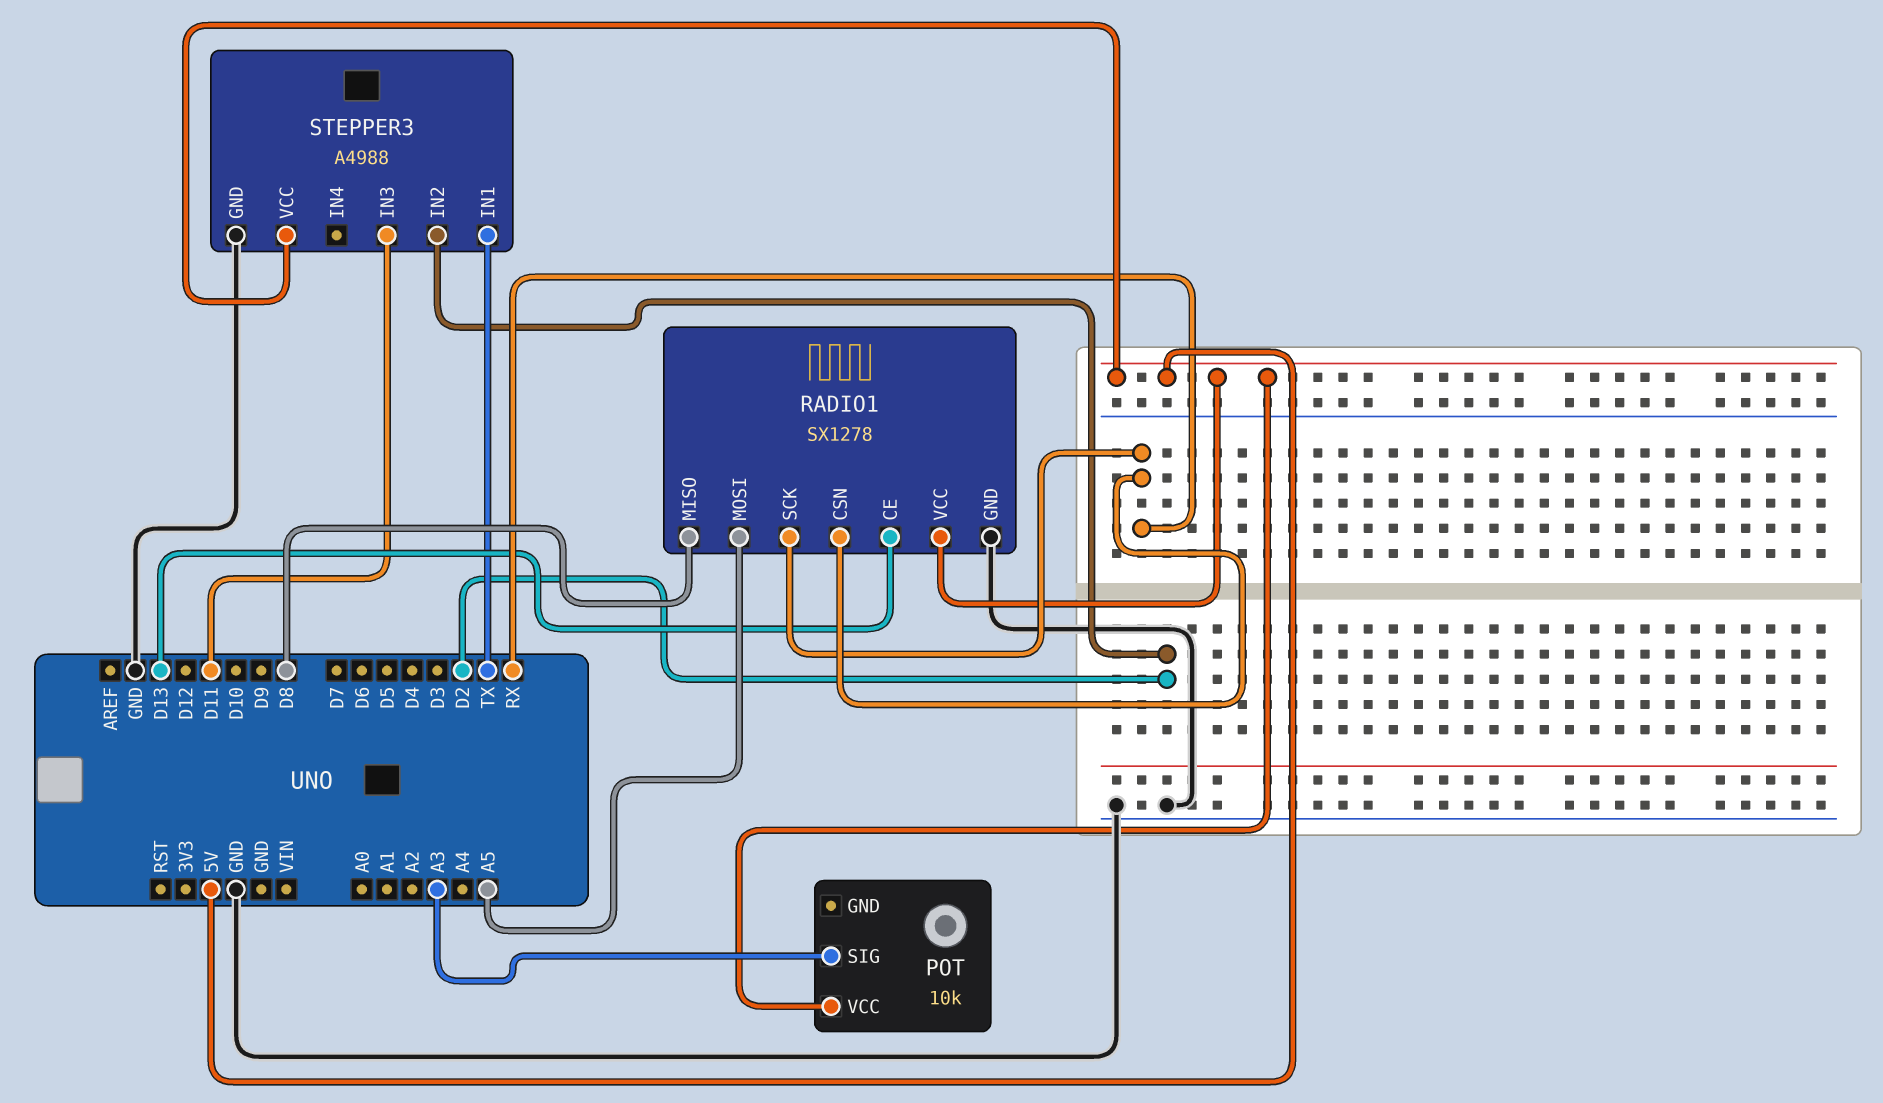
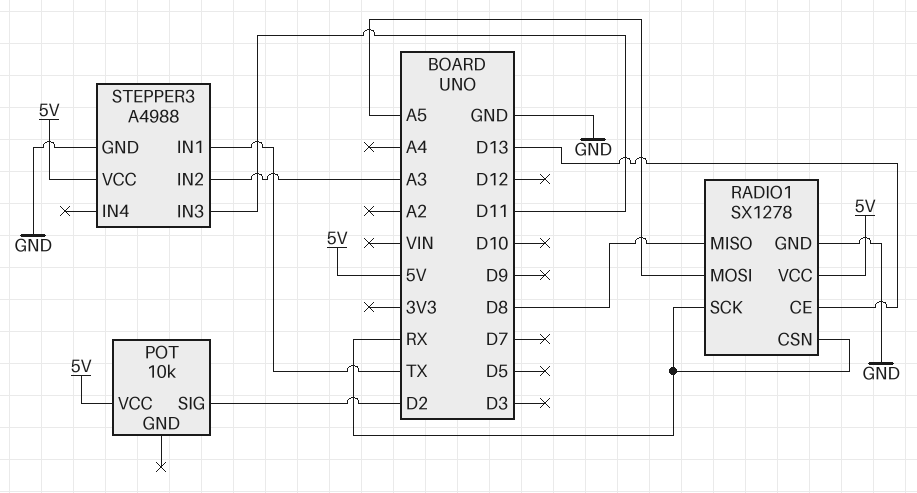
POT pin SIG: A3 -> D2
STEPPER3 pin IN2: D2 -> A3

